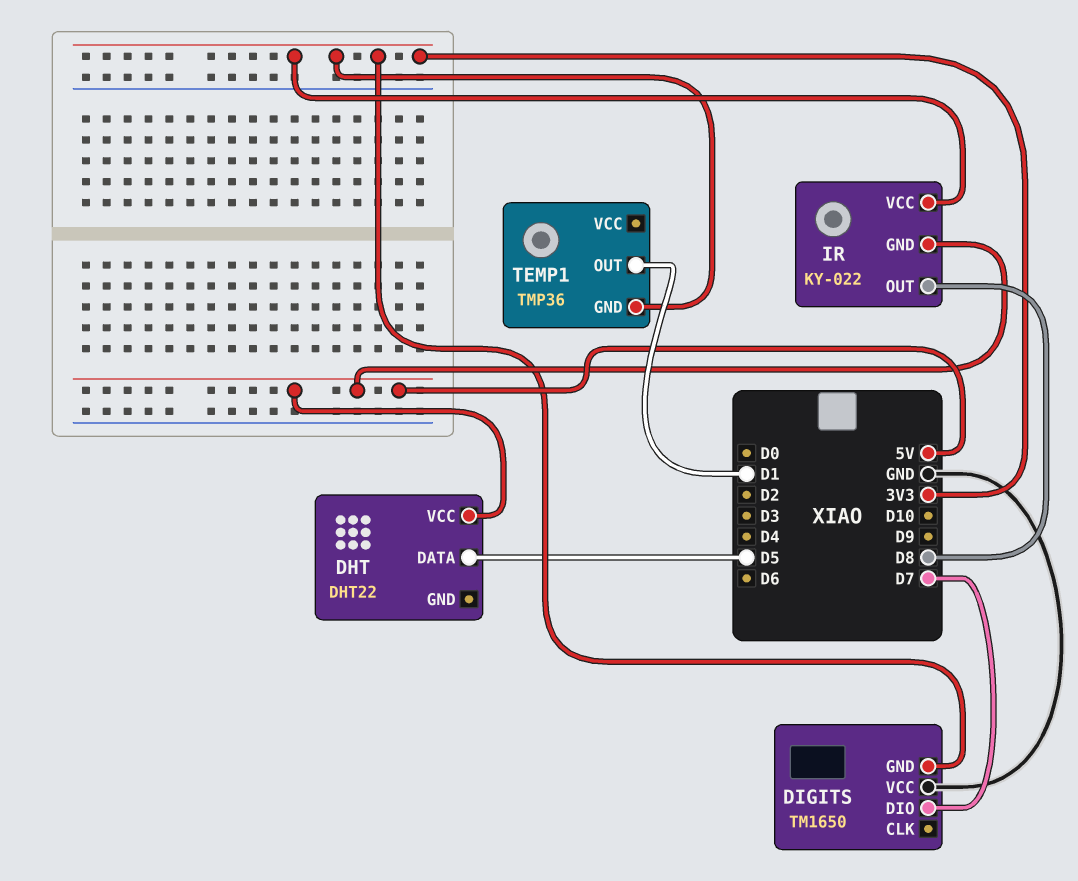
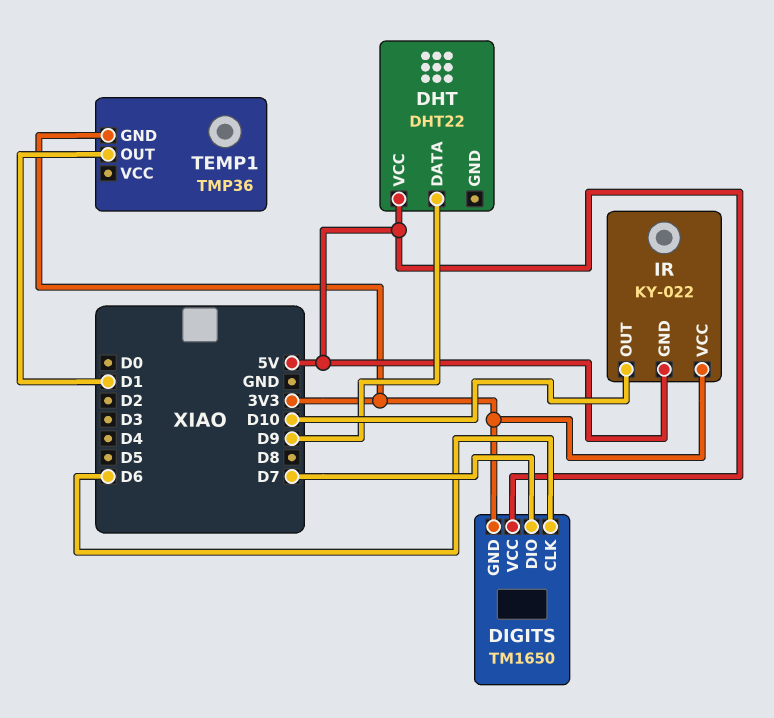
DHT pin DATA: D5 -> D9
DIGITS pin CLK: none -> D6
DIGITS pin VCC: GND -> 5V
IR pin OUT: D8 -> D10

